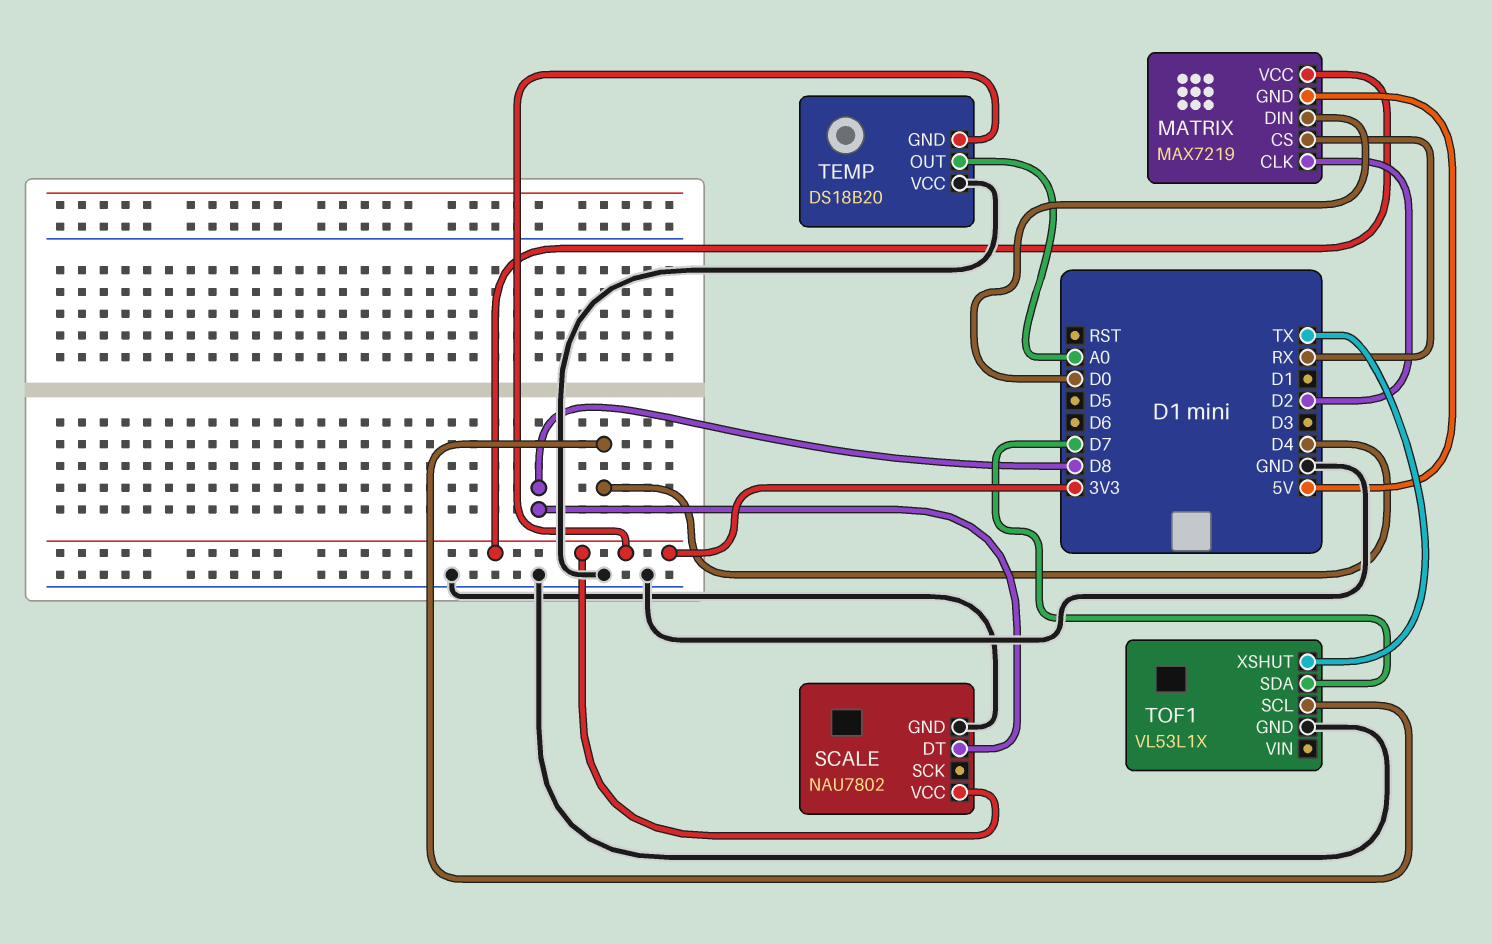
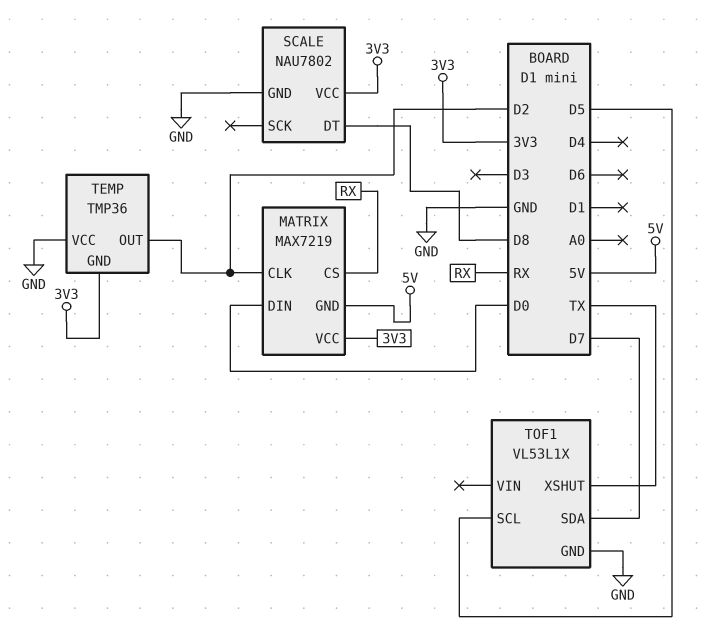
TEMP: DS18B20 -> TMP36
TEMP pin OUT: A0 -> D2
TOF1 pin SCL: D4 -> D5

